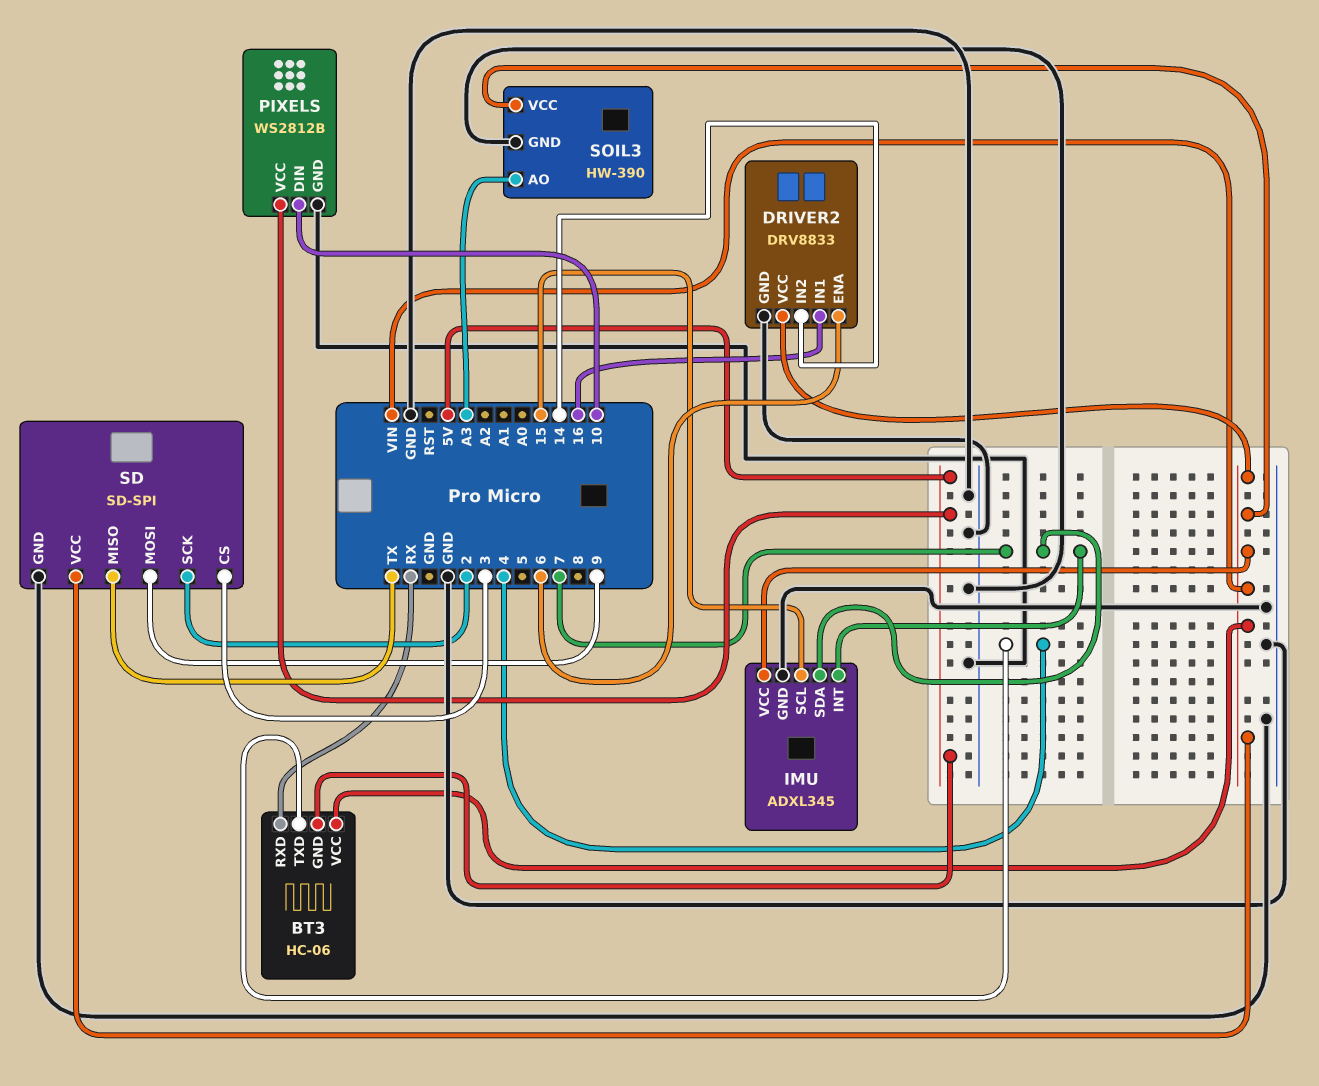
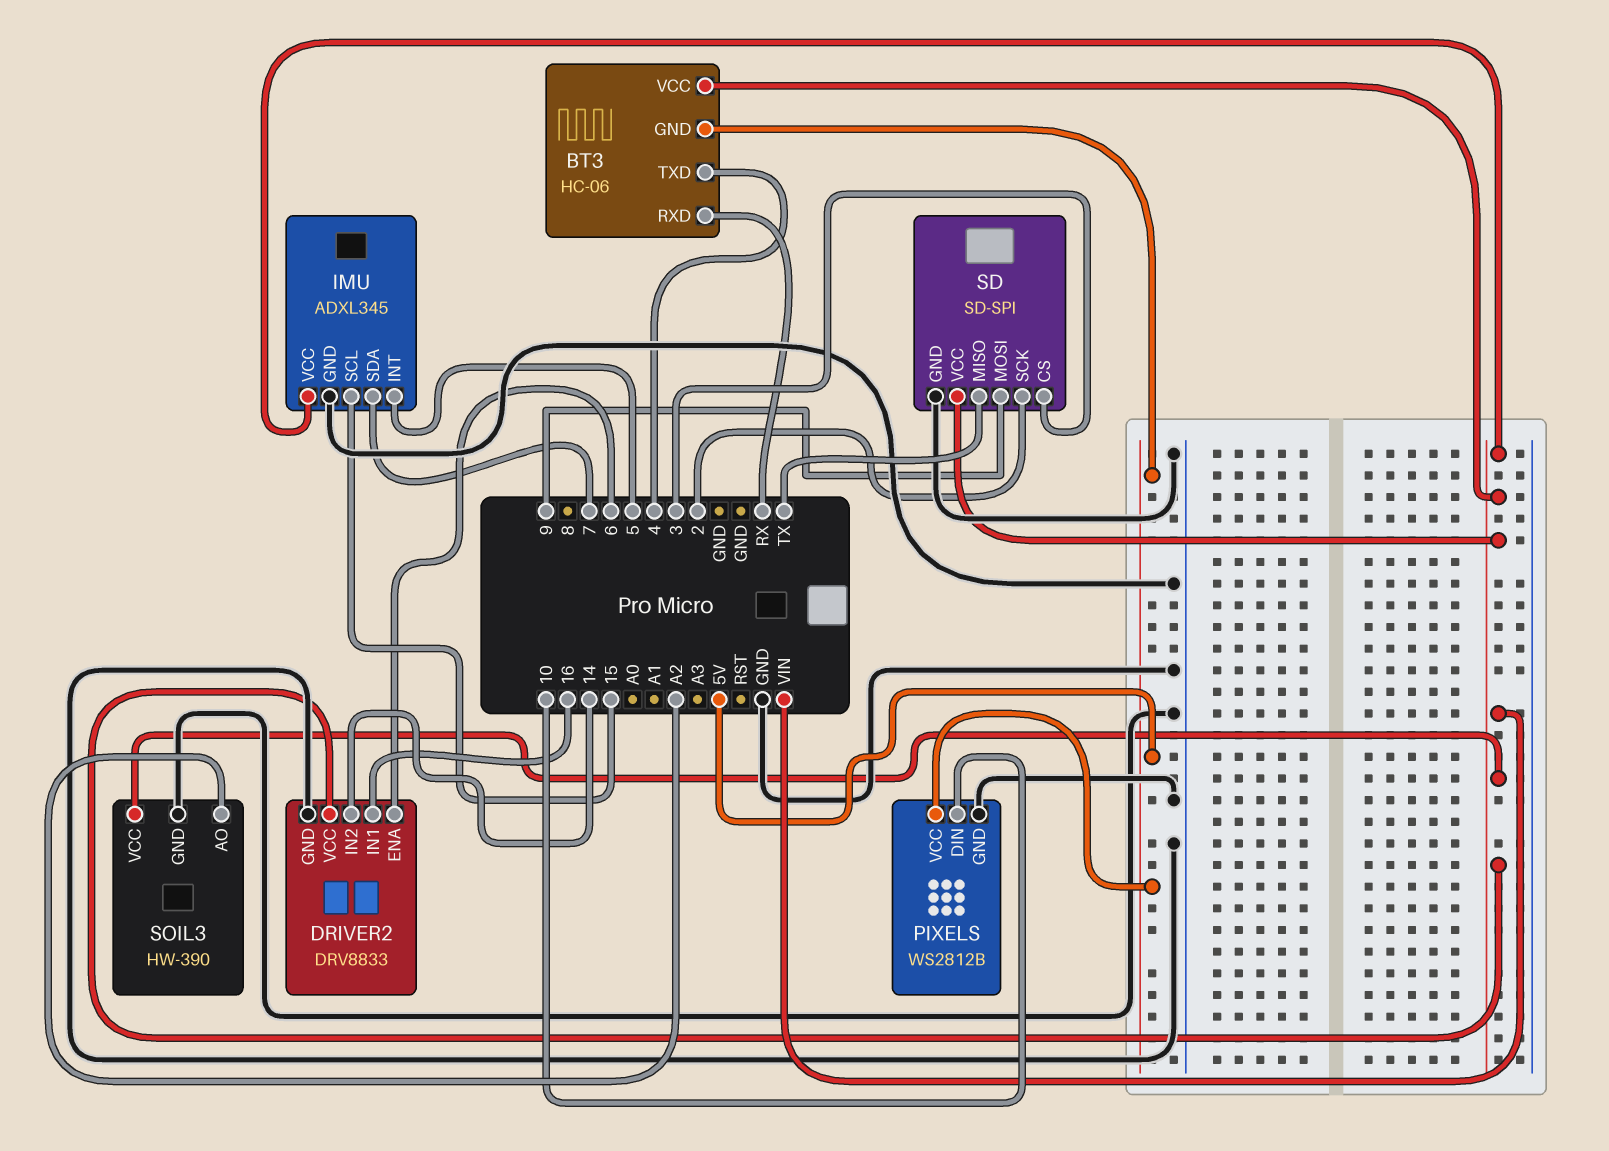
IMU pin INT: 7 -> 5
SOIL3 pin AO: A3 -> A2

